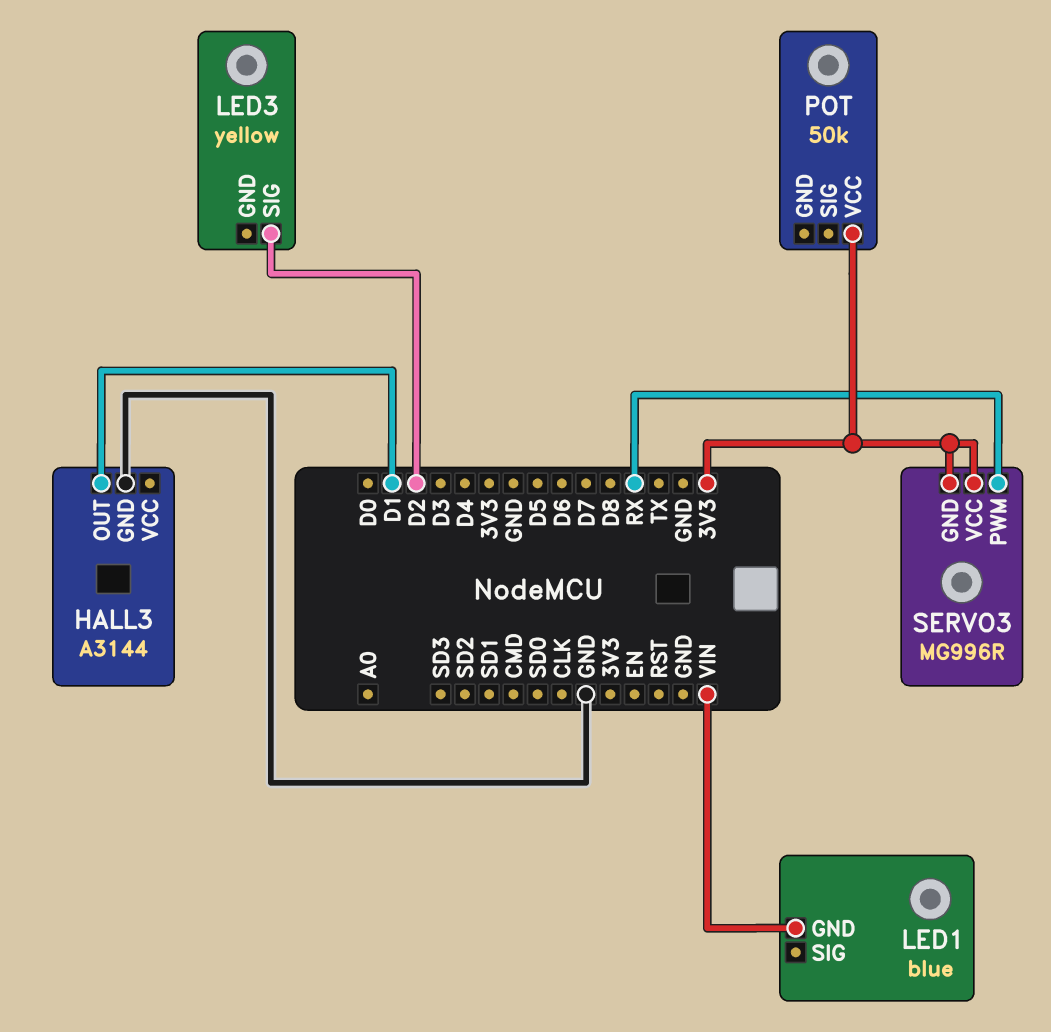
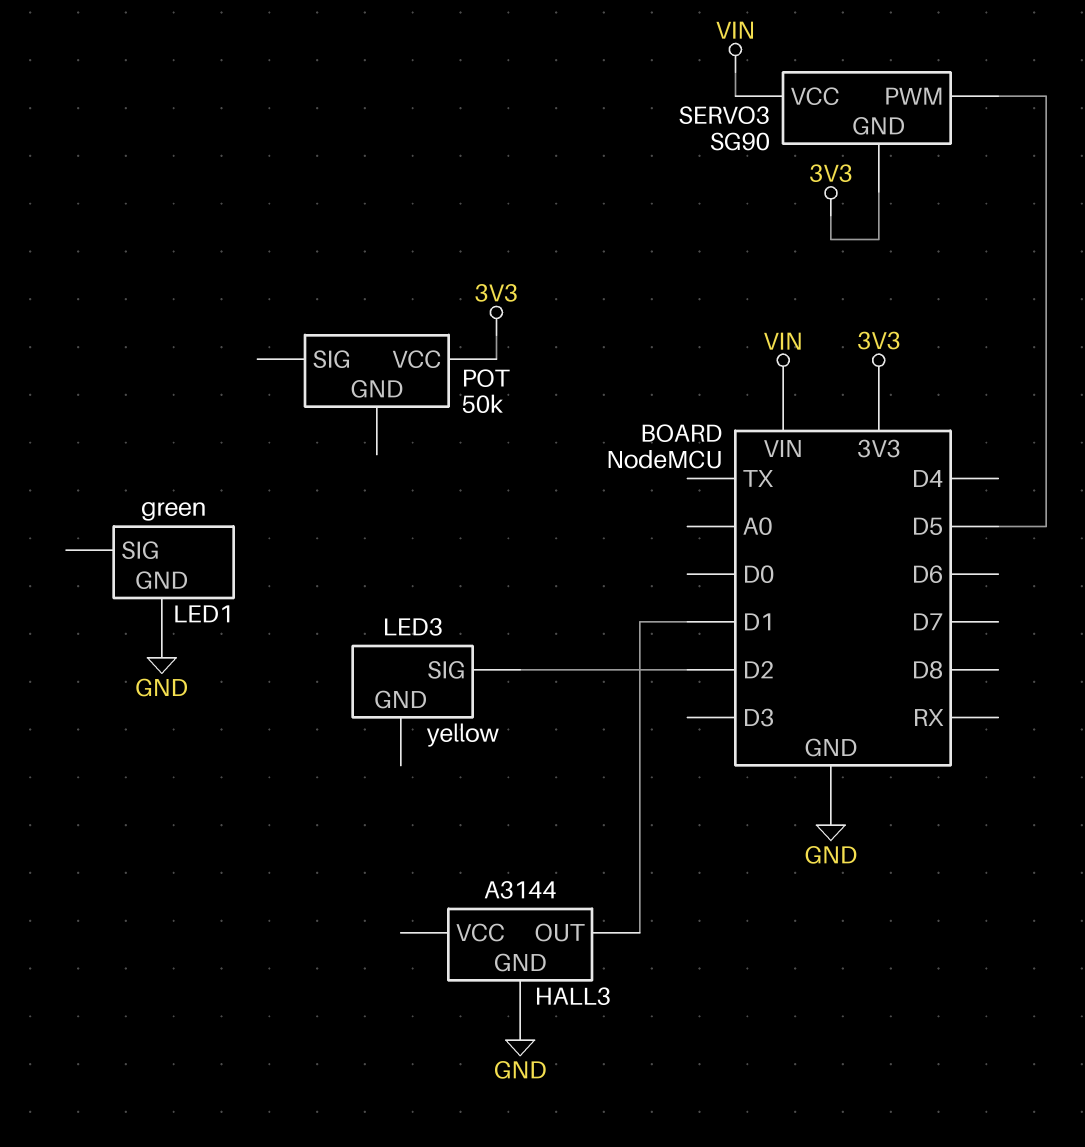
LED1: blue -> green
LED1 pin GND: VIN -> GND
SERVO3: MG996R -> SG90
SERVO3 pin PWM: RX -> D5
SERVO3 pin VCC: 3V3 -> VIN

